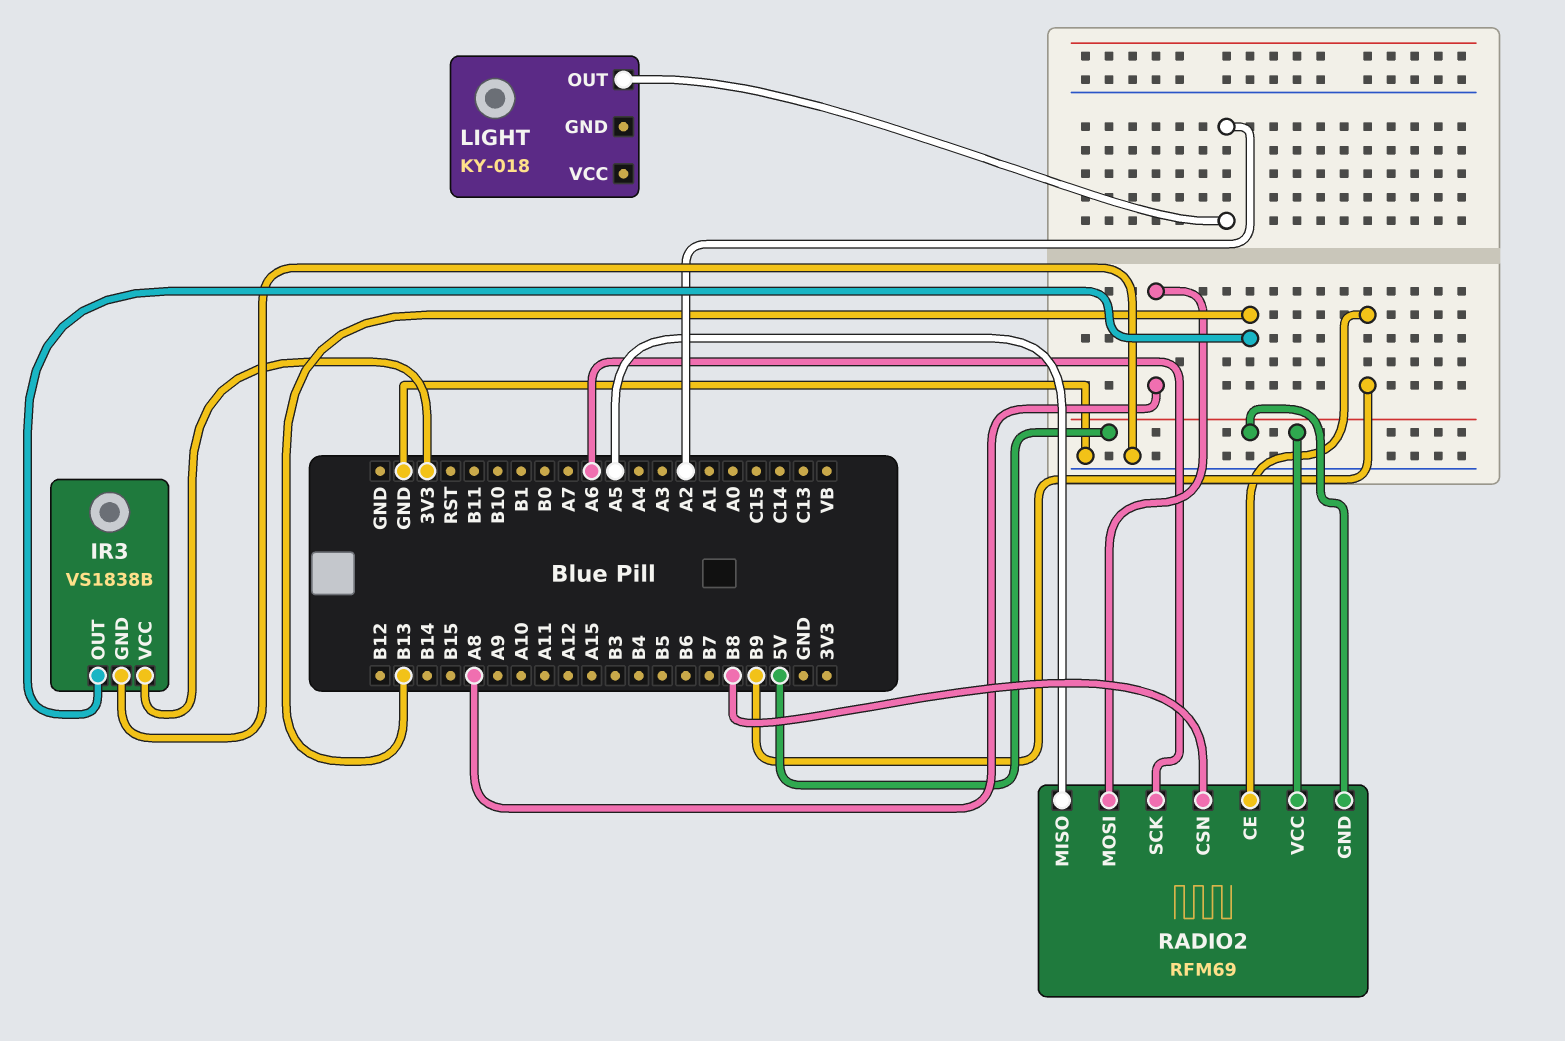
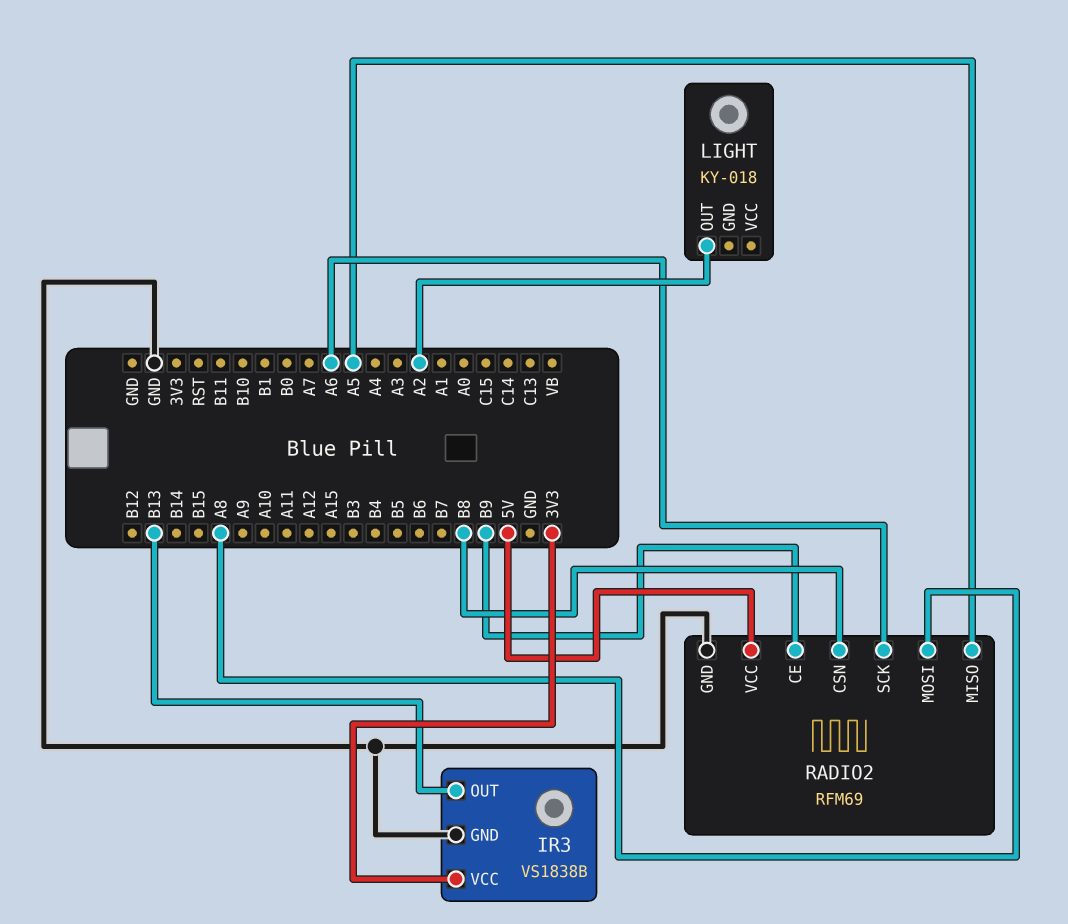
RADIO2 pin GND: 5V -> GND

